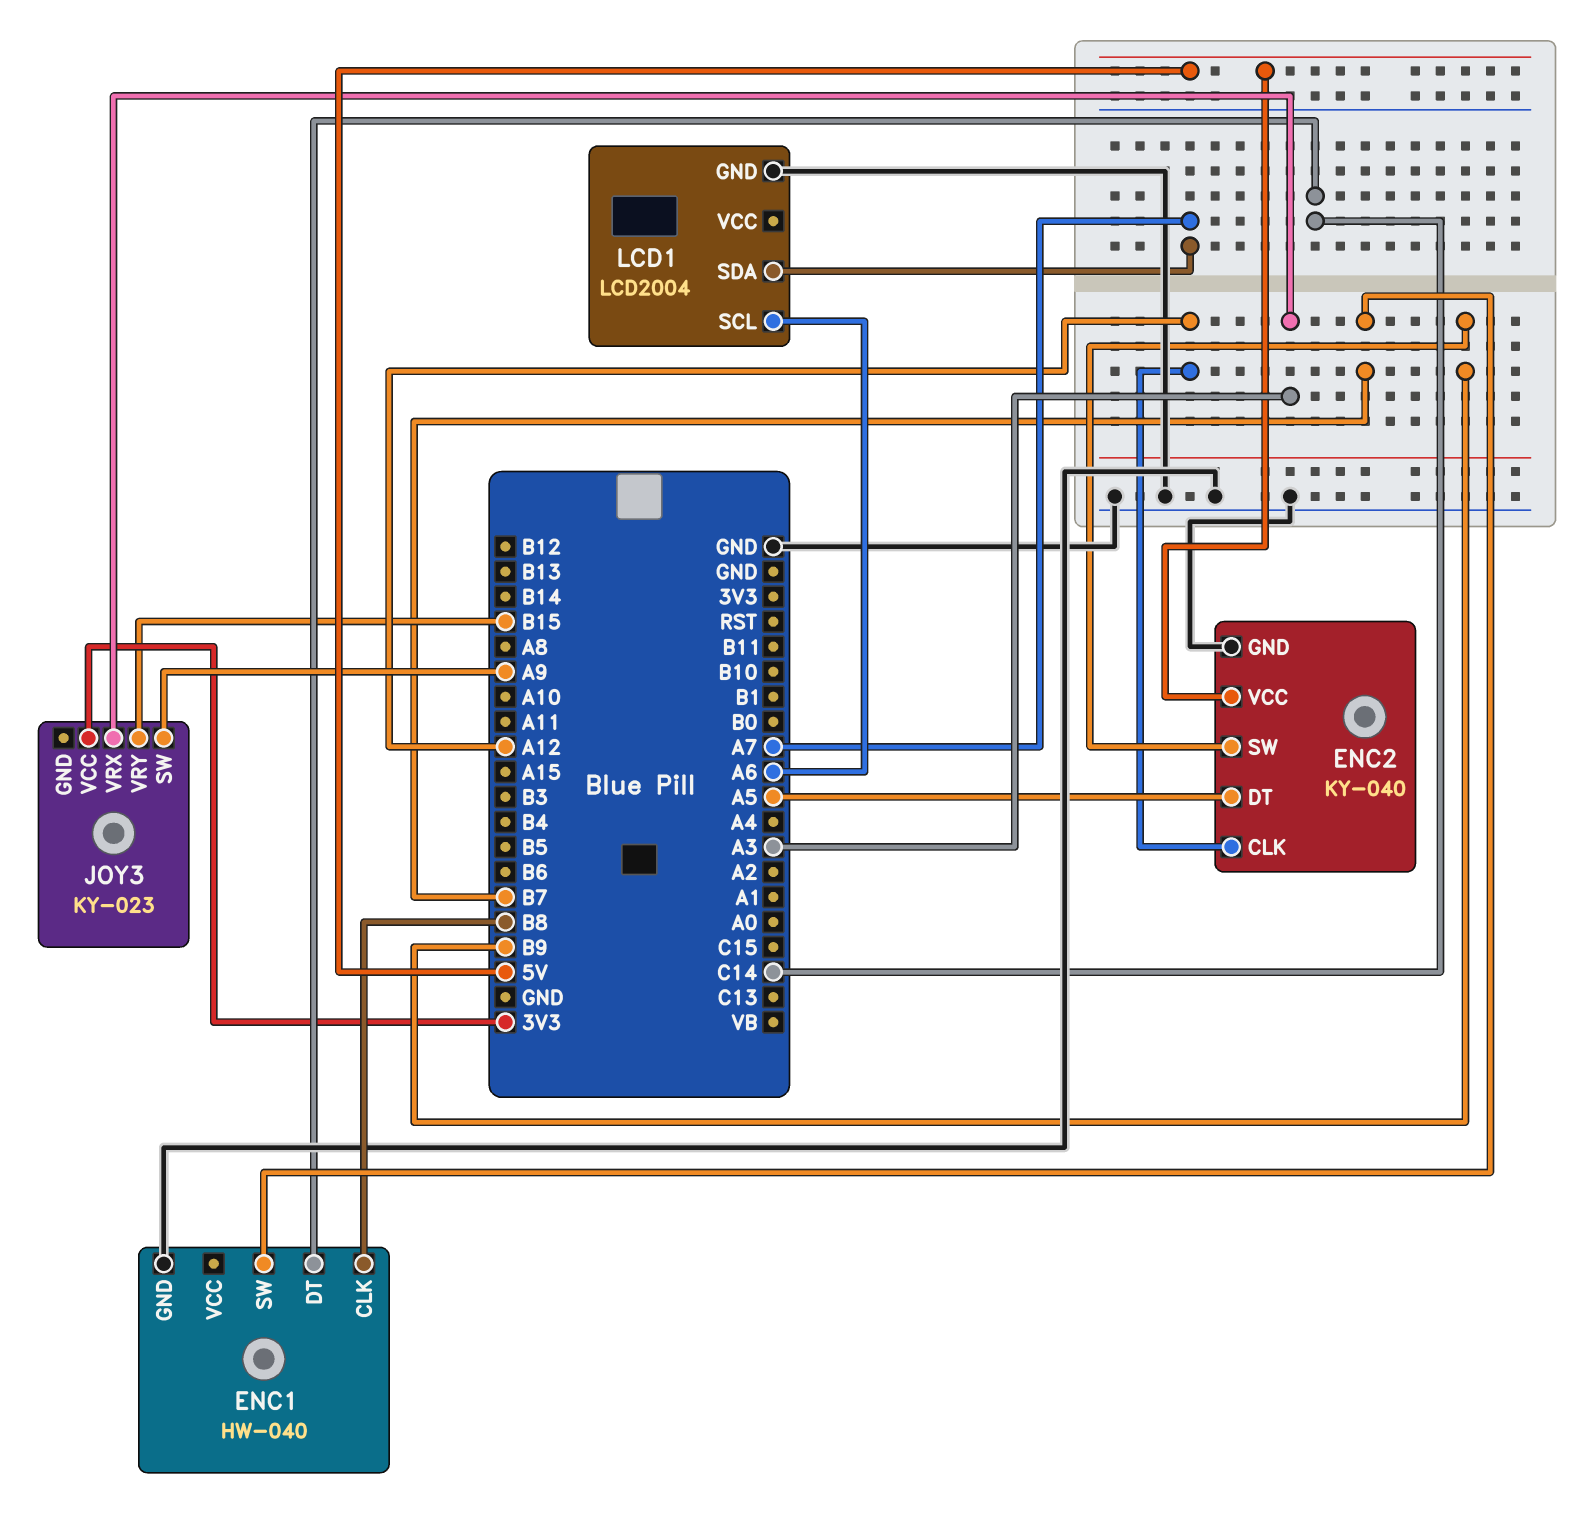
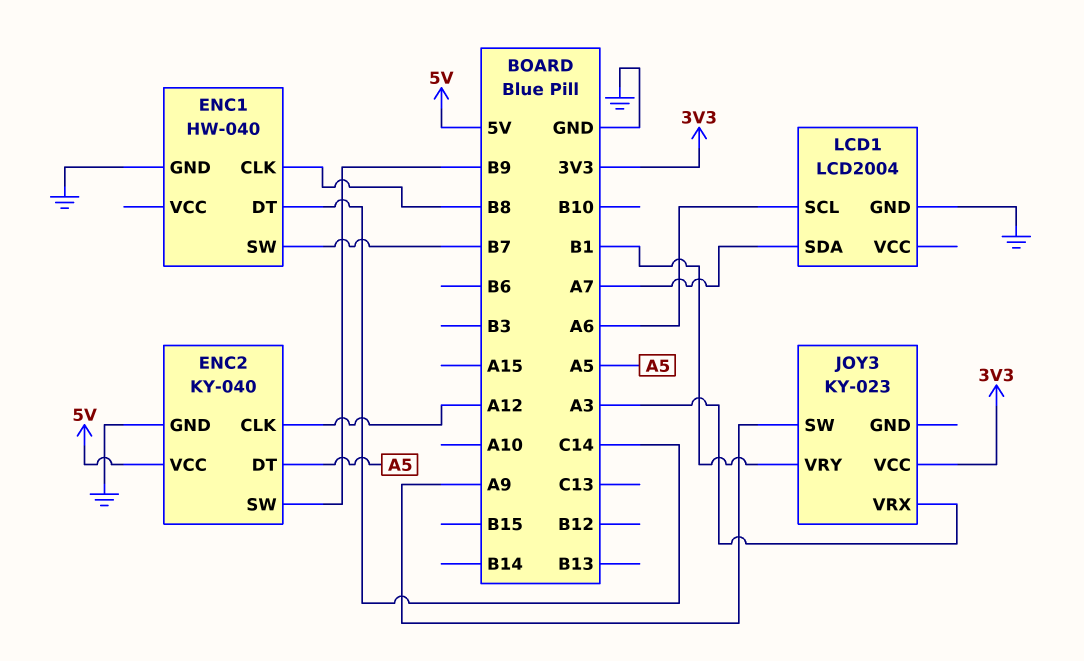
JOY3 pin VRY: B15 -> B1

